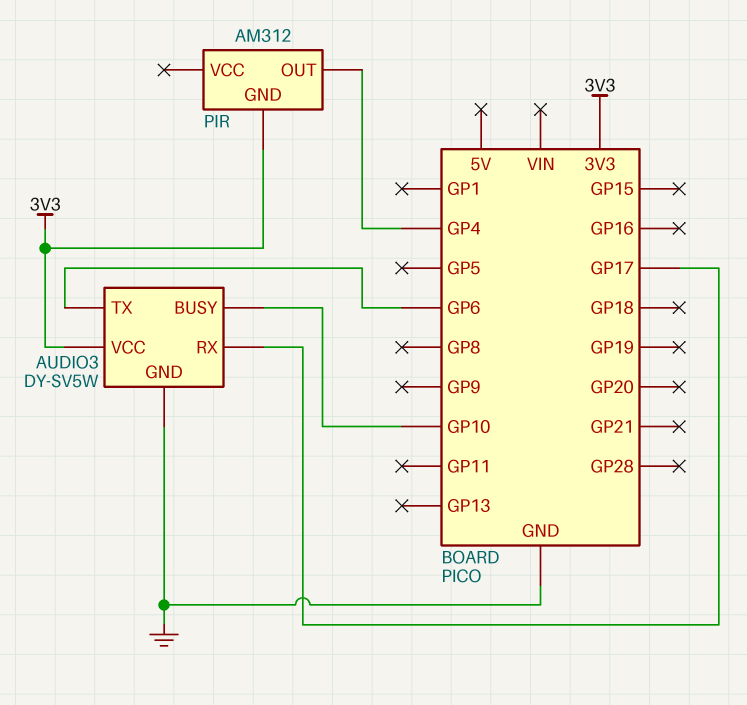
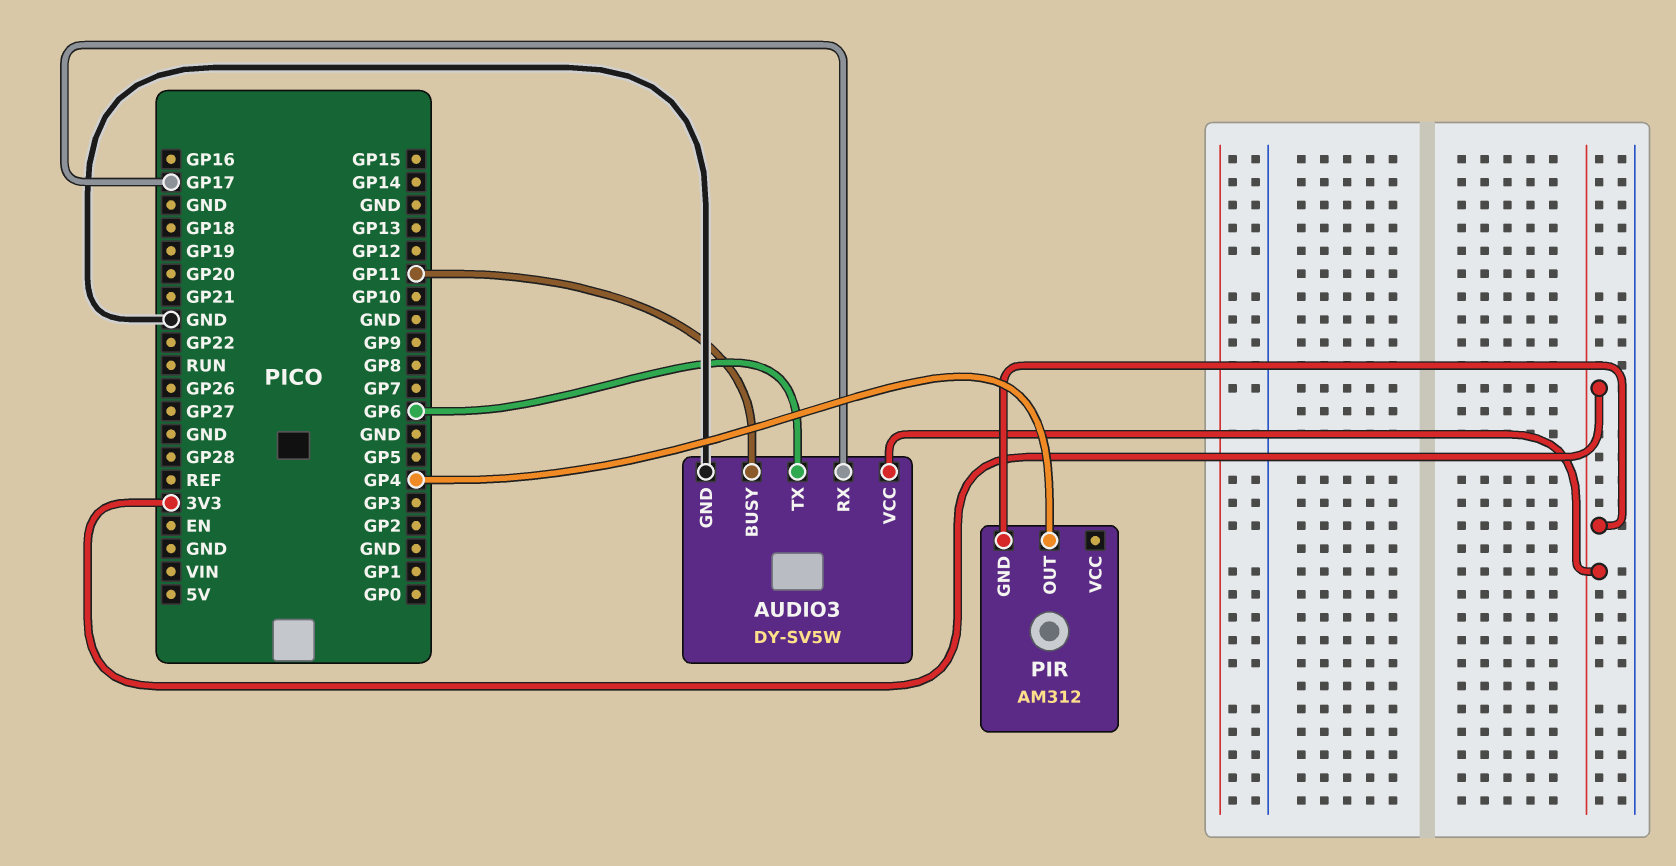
AUDIO3 pin BUSY: GP10 -> GP11

